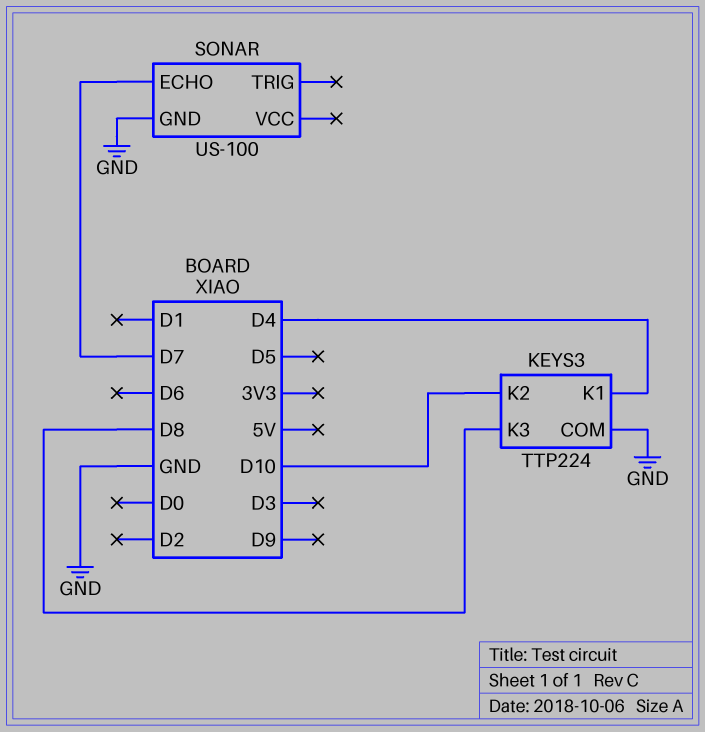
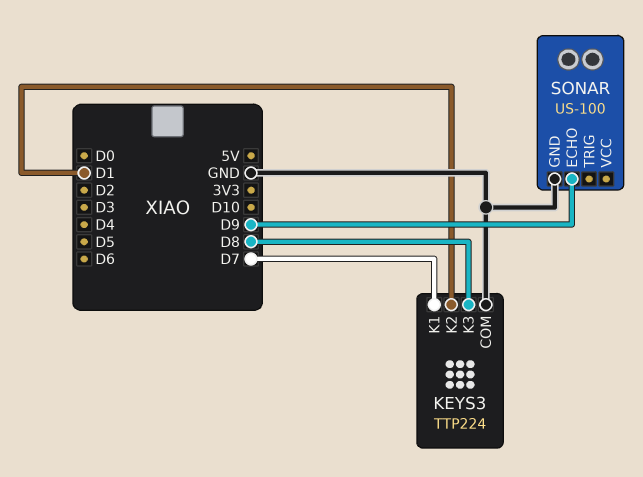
KEYS3 pin K1: D4 -> D7
KEYS3 pin K2: D10 -> D1
SONAR pin ECHO: D7 -> D9

